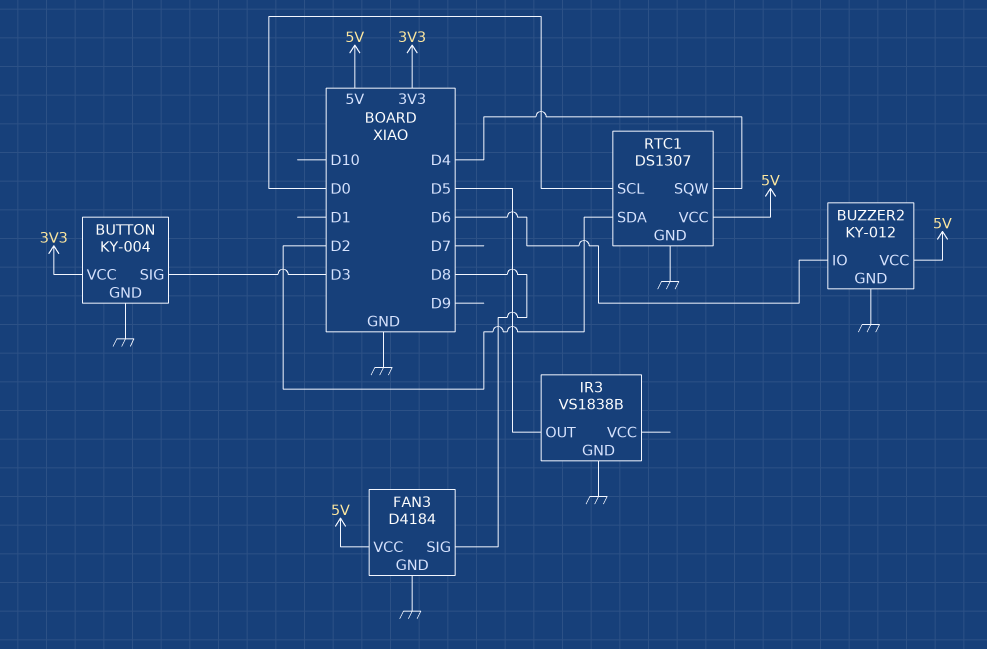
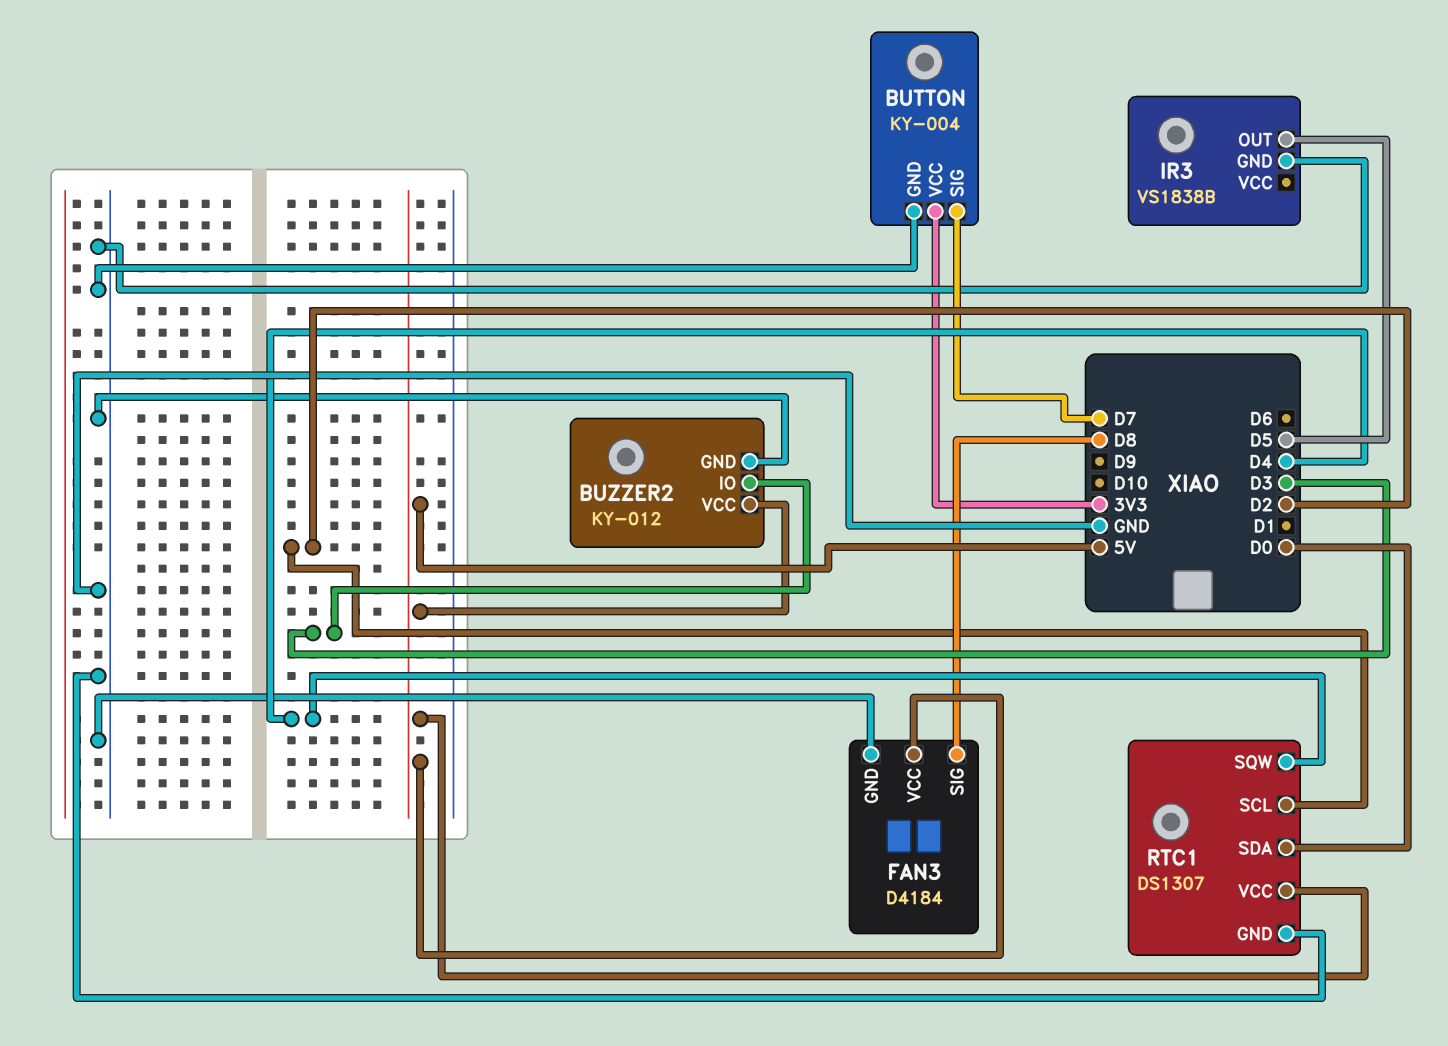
BUTTON pin SIG: D3 -> D7
BUZZER2 pin IO: D6 -> D3
RTC1 pin SCL: D0 -> D2
RTC1 pin SDA: D2 -> D0

